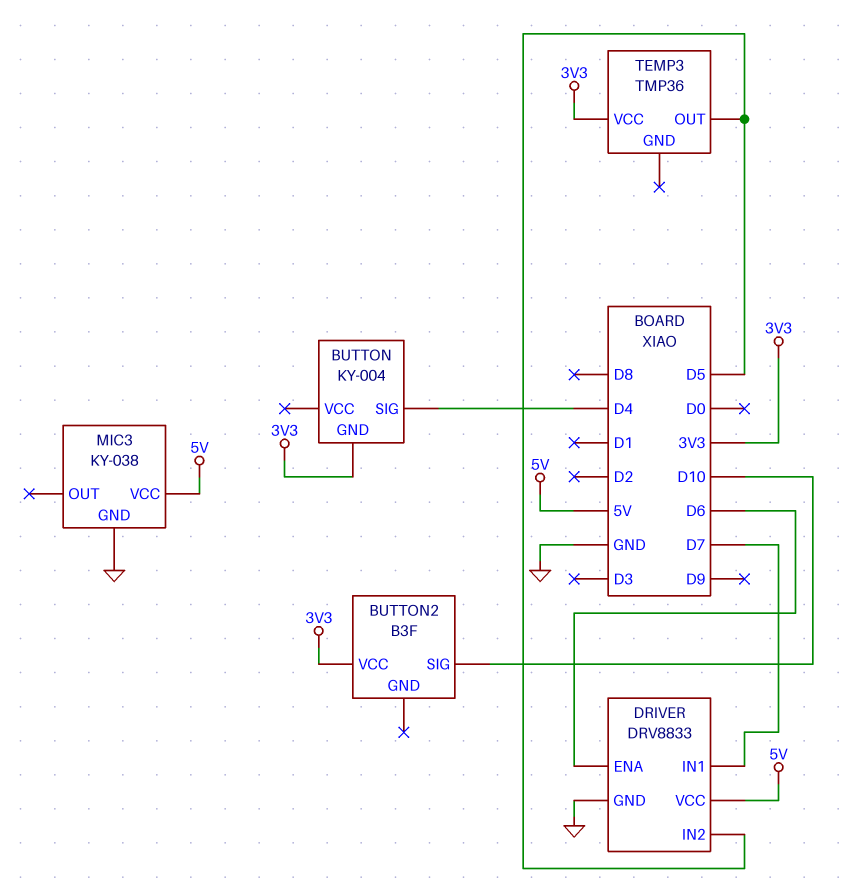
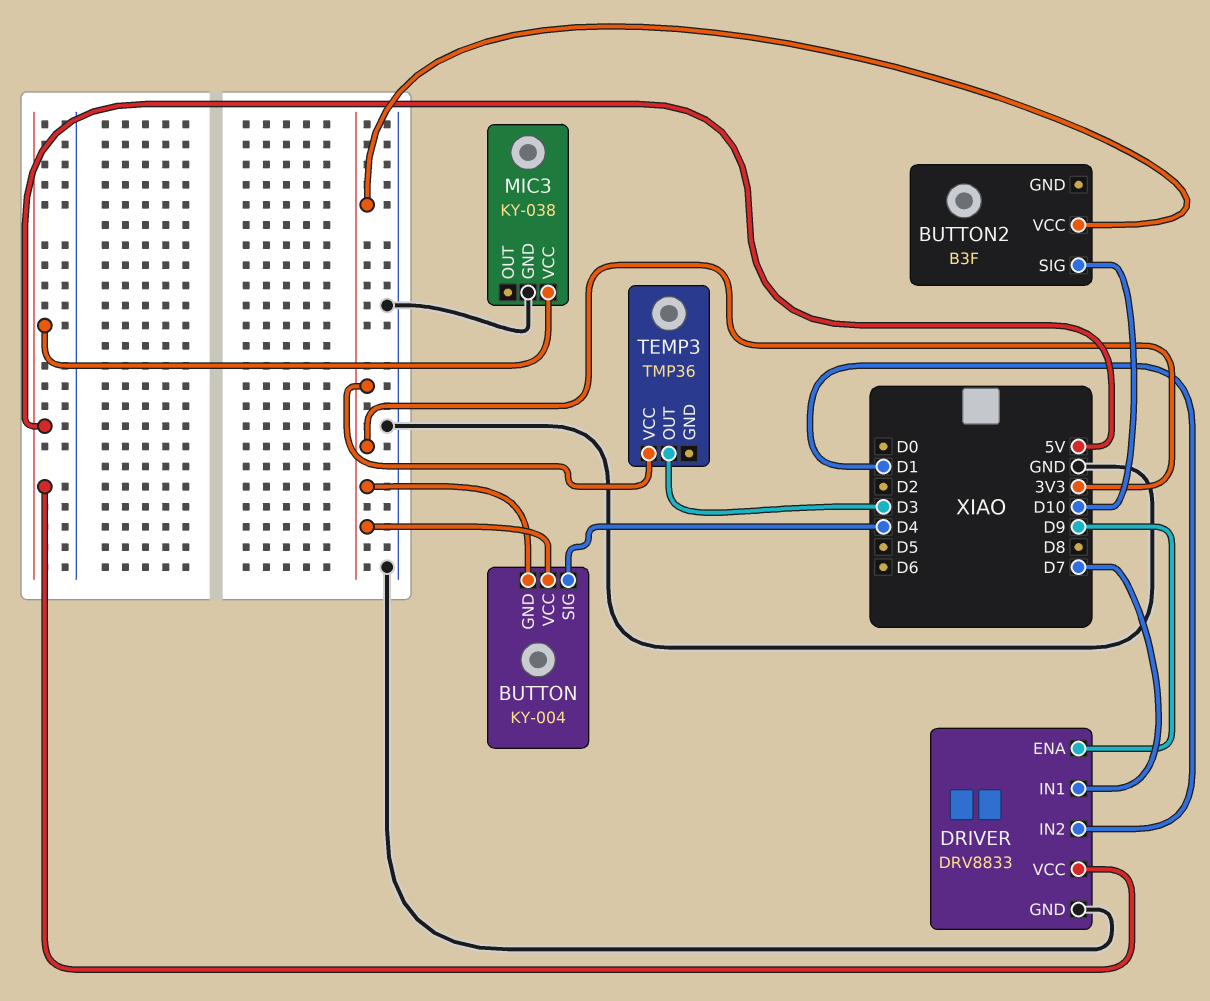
BUTTON pin VCC: none -> 3V3
DRIVER pin ENA: D6 -> D9
DRIVER pin IN2: D5 -> D1
TEMP3 pin OUT: D5 -> D3

